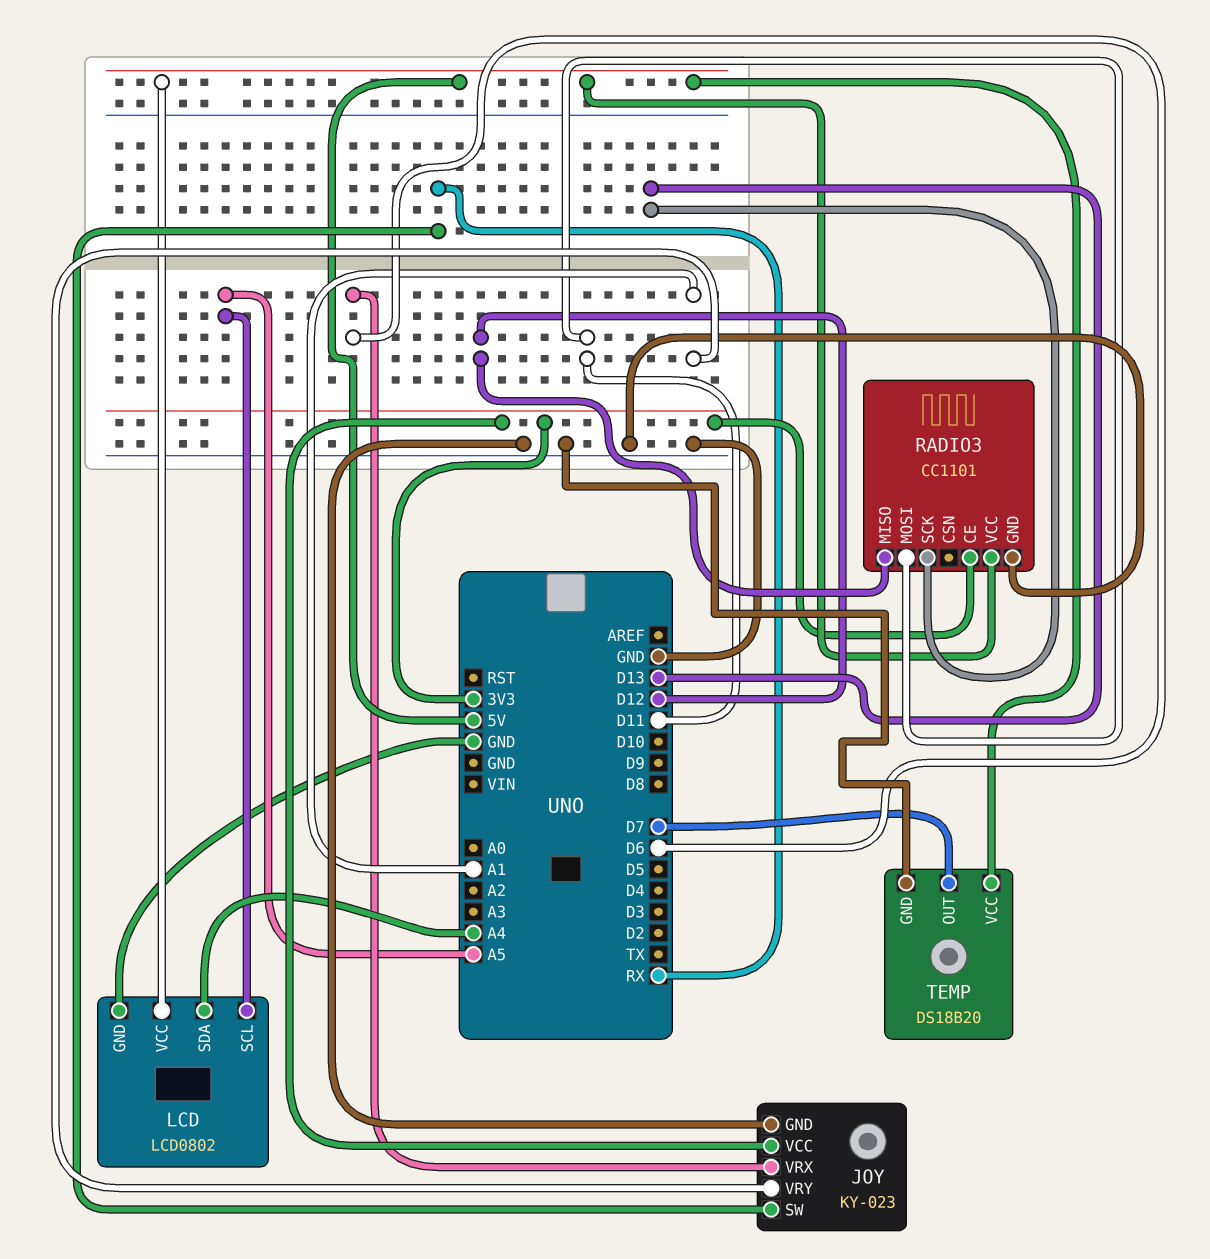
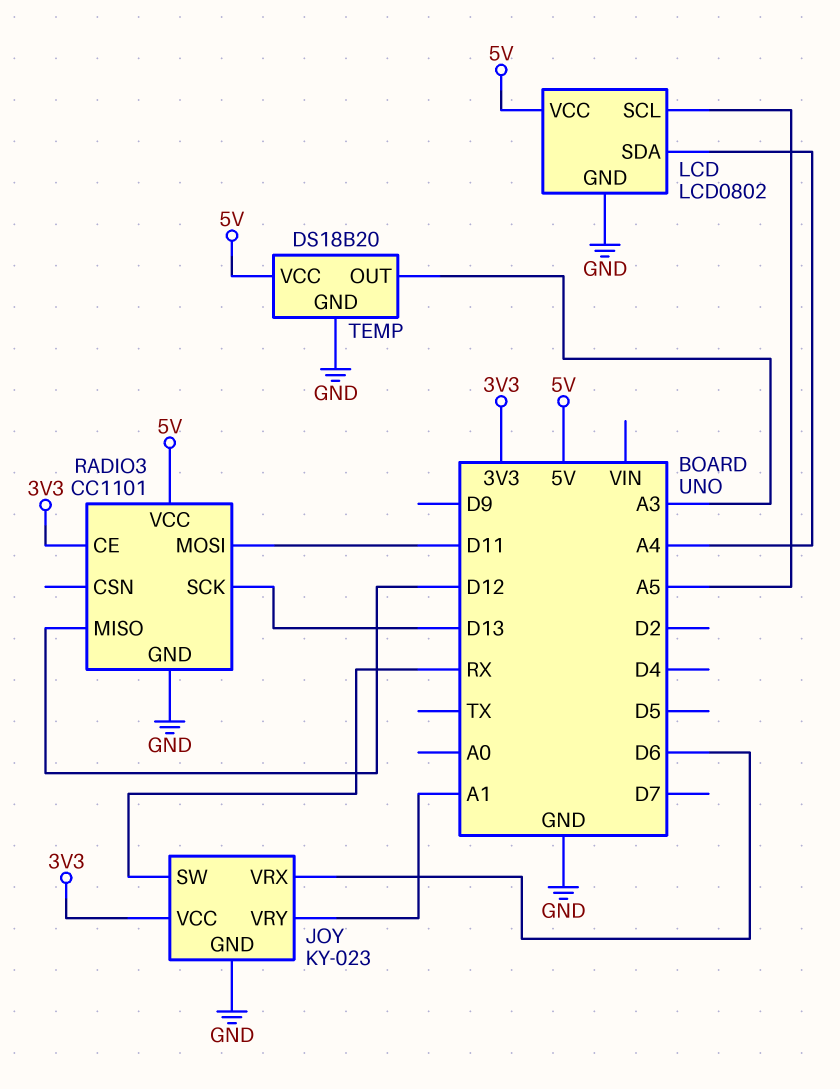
TEMP pin OUT: D7 -> A3

